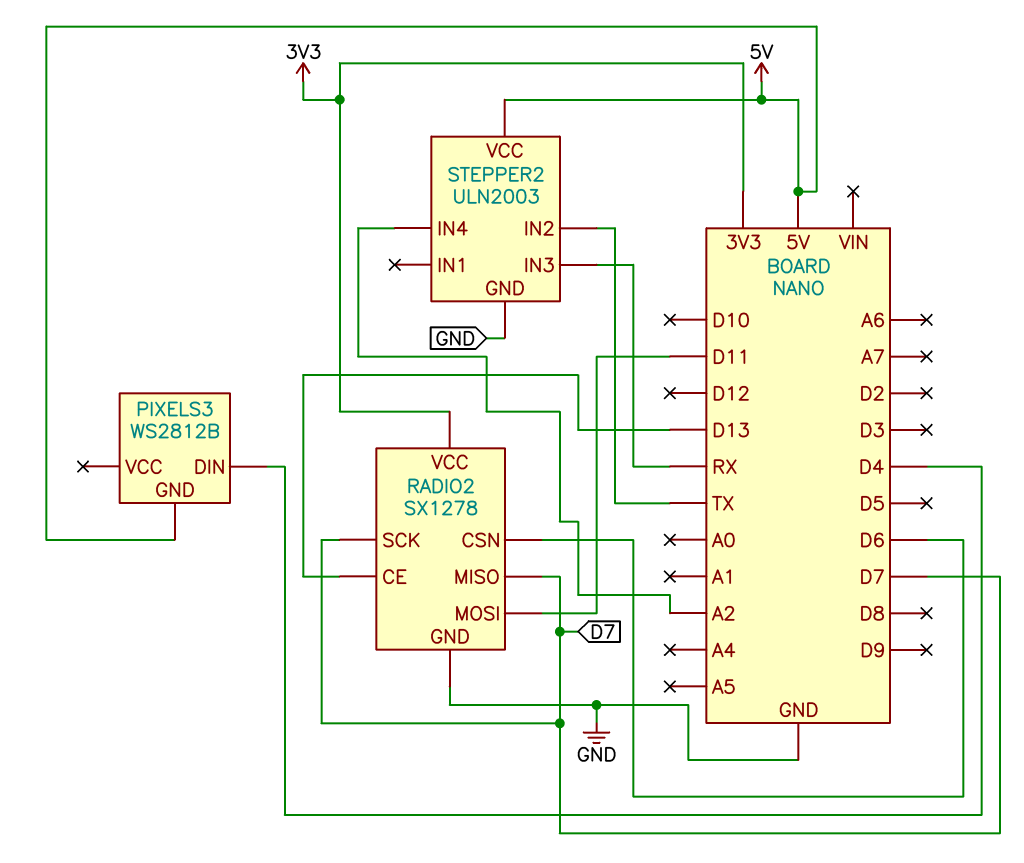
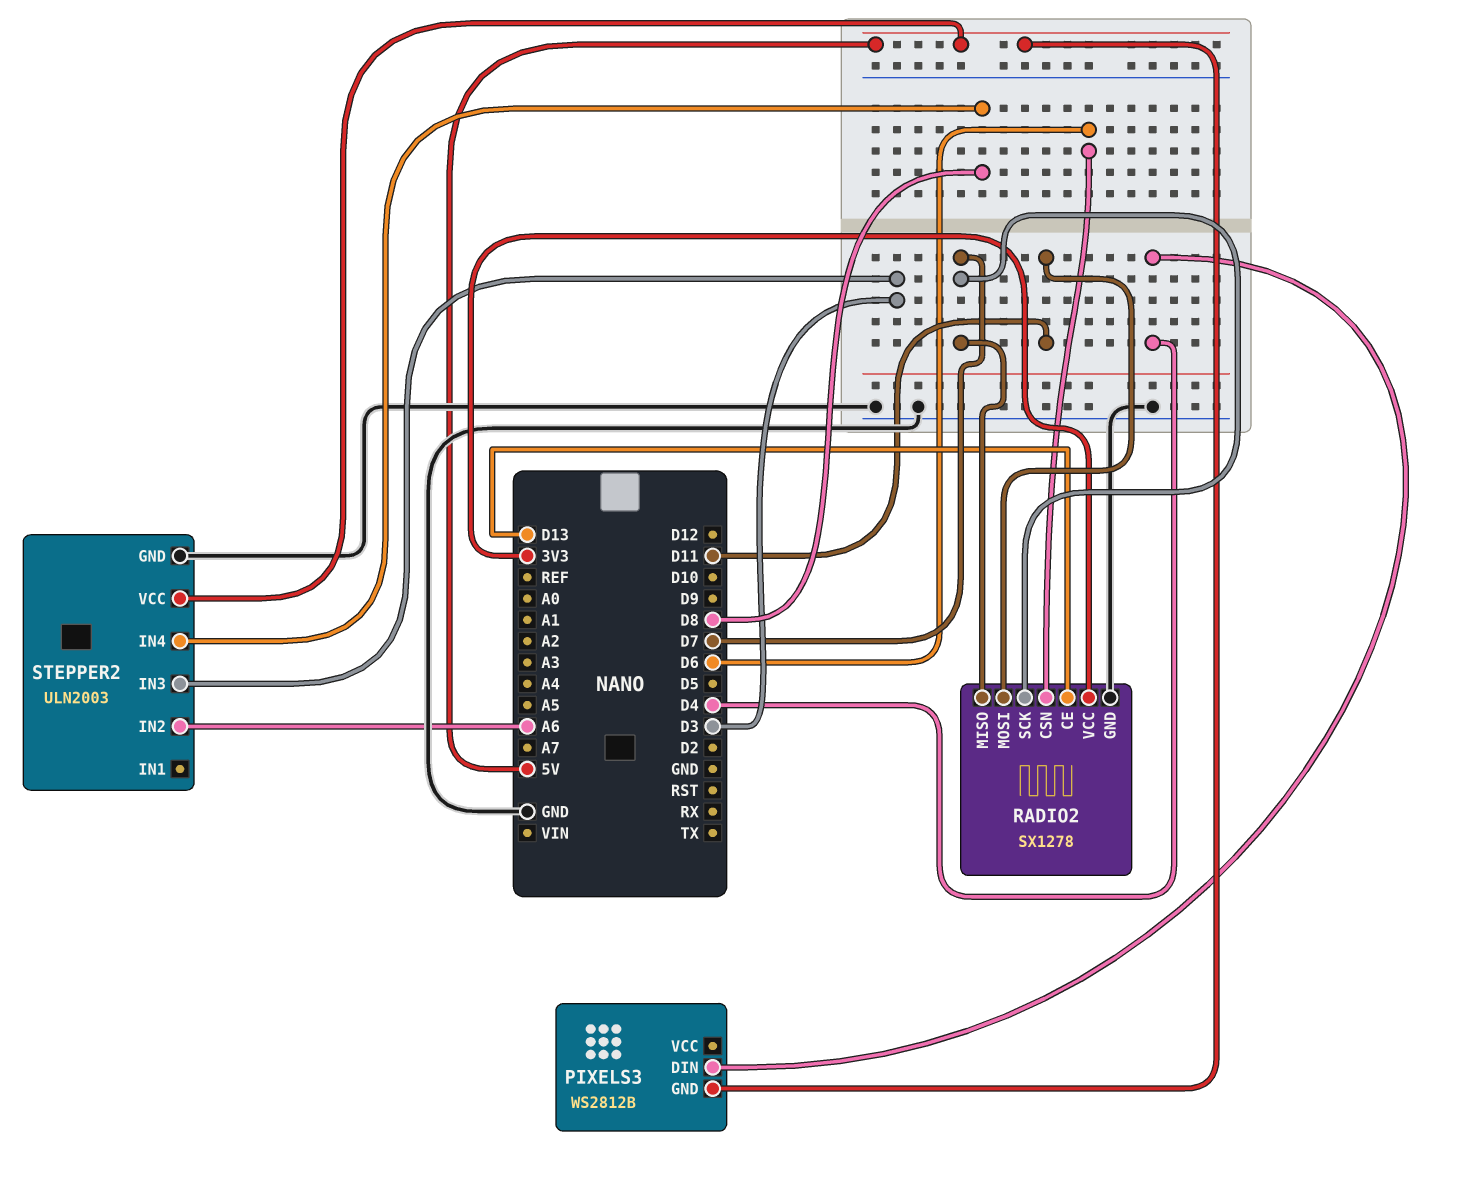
STEPPER2 pin IN2: TX -> A6
STEPPER2 pin IN3: RX -> D3
STEPPER2 pin IN4: A2 -> D8

